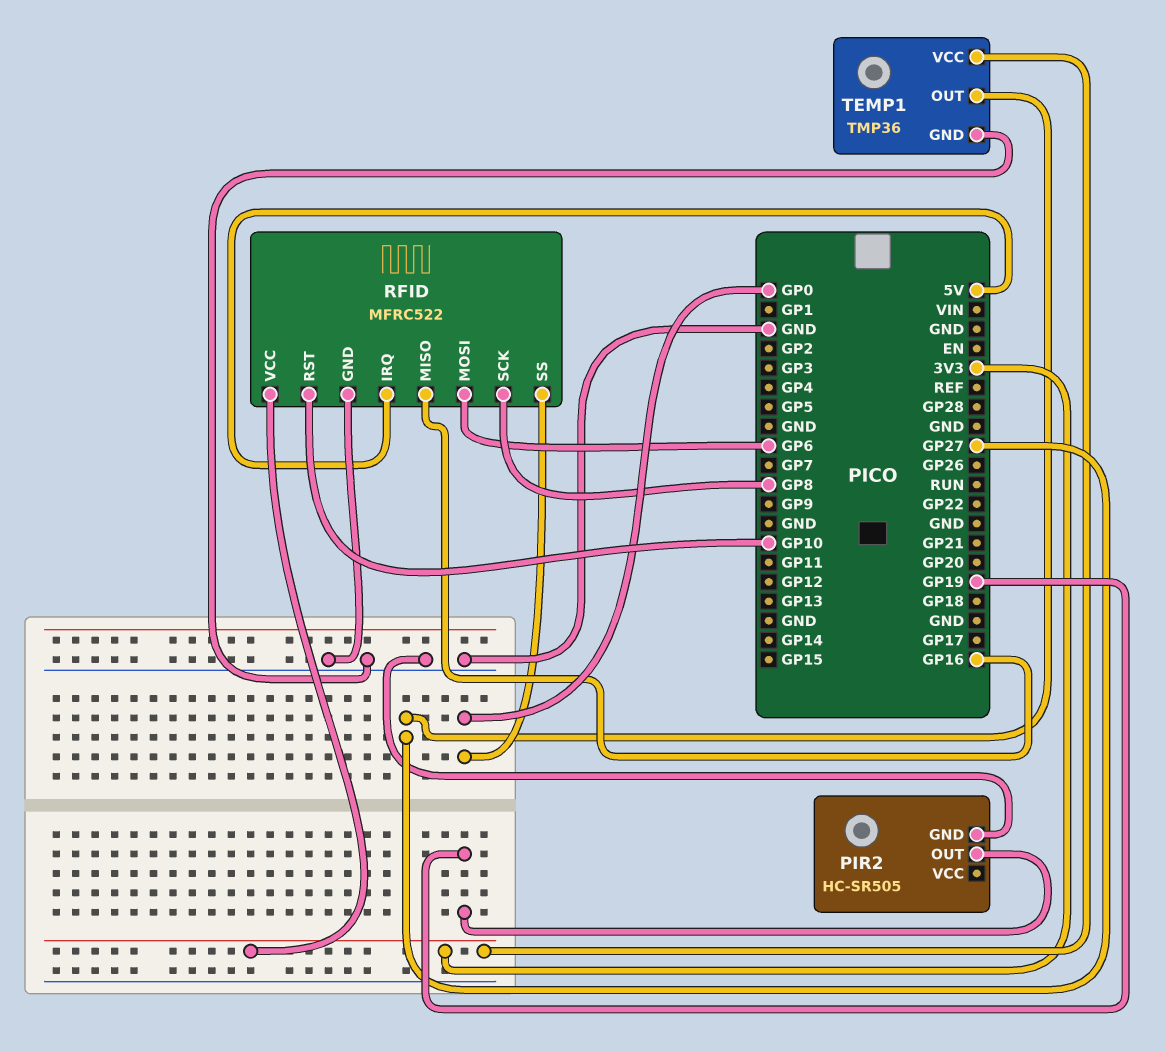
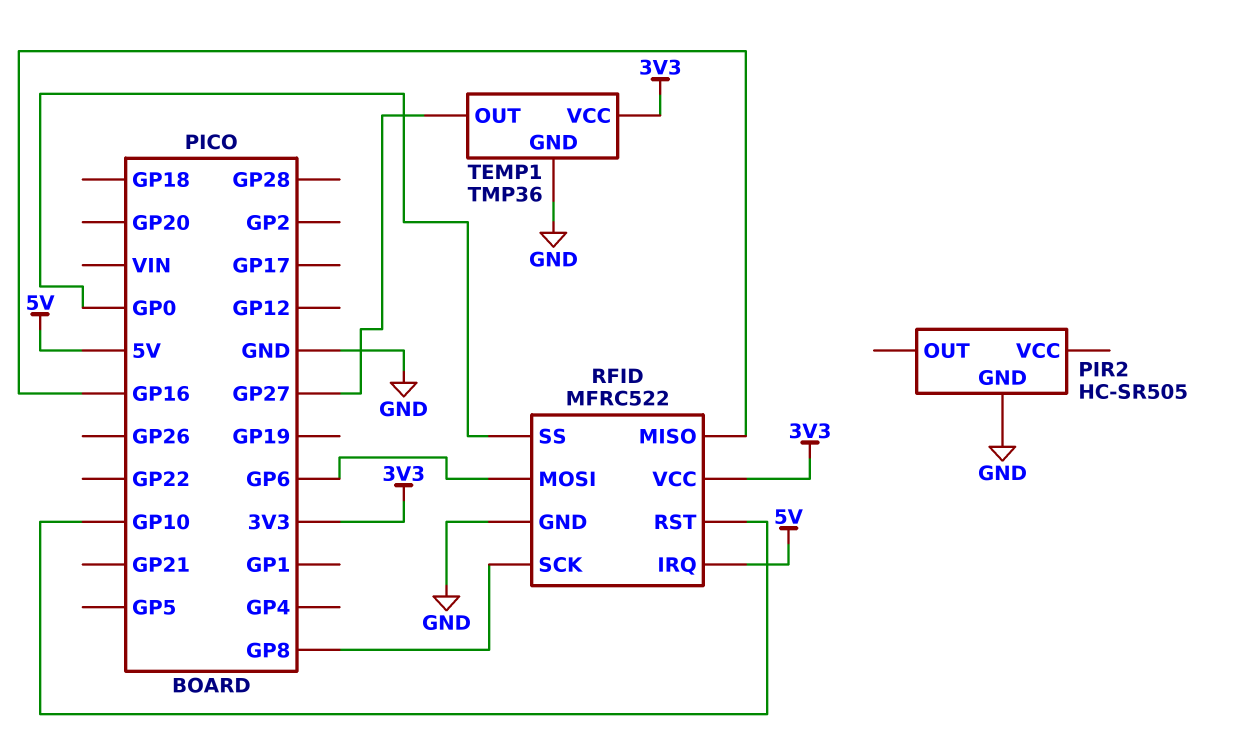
PIR2 pin OUT: GP19 -> none

